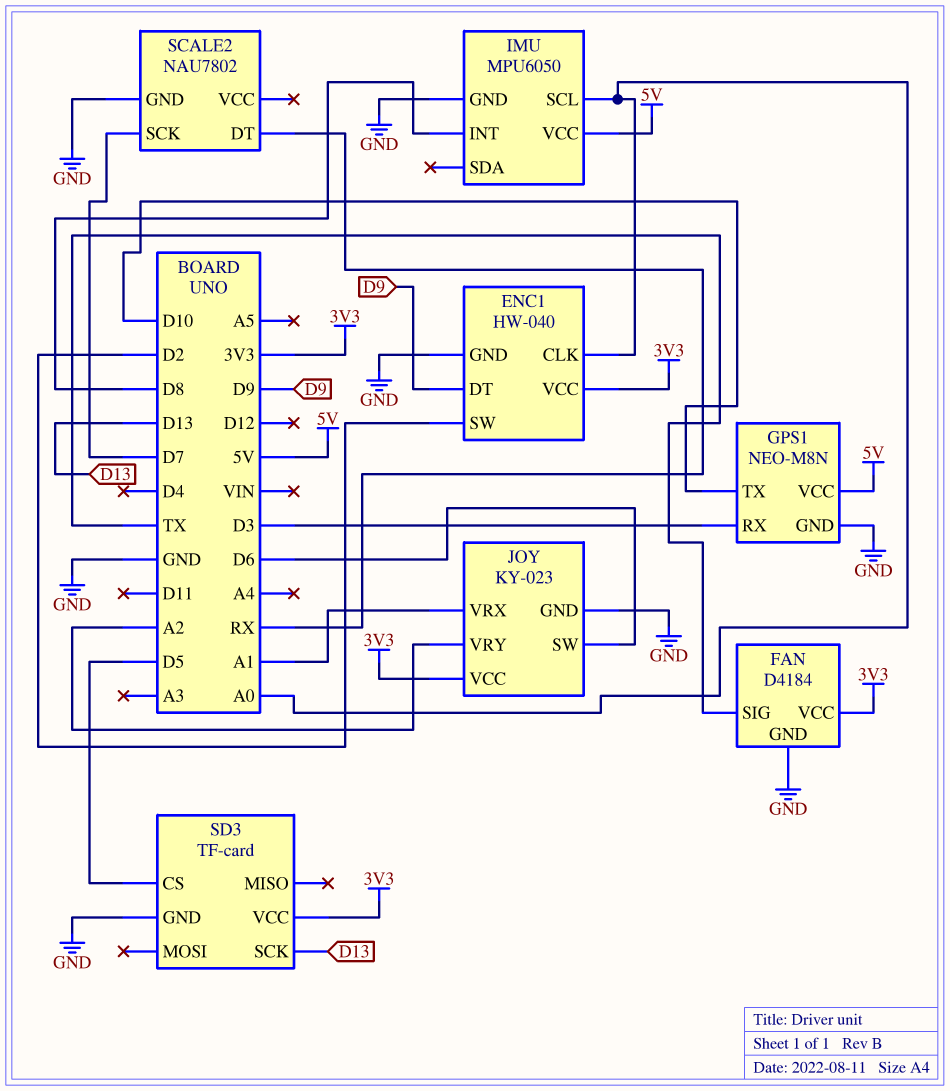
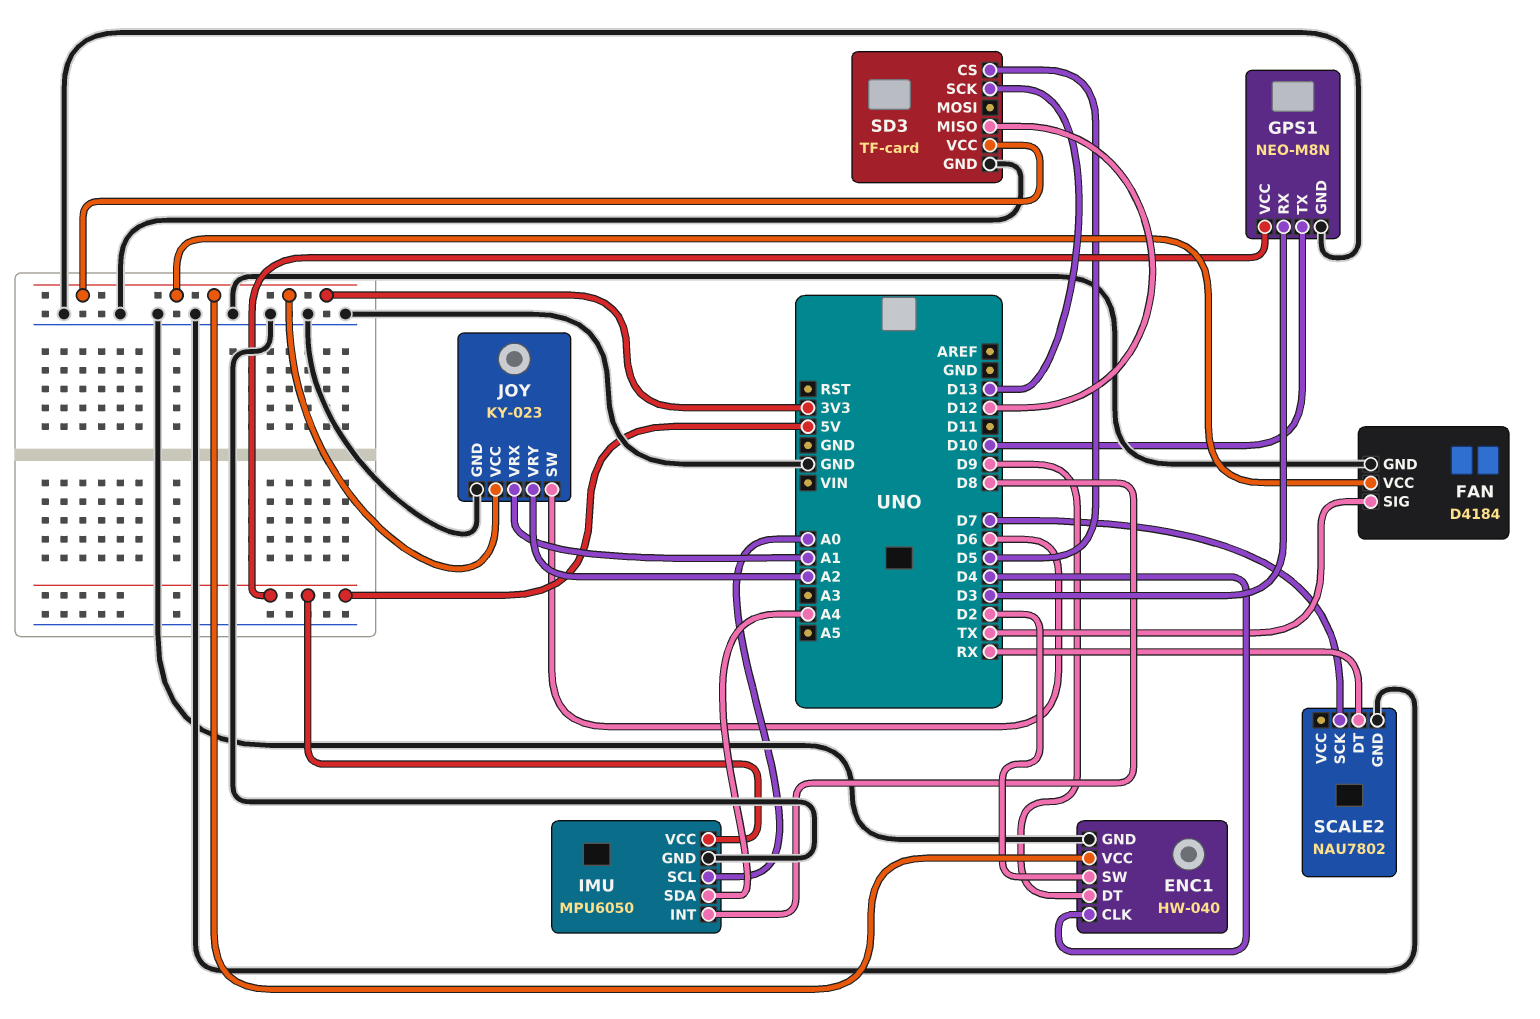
ENC1 pin CLK: A0 -> D4
IMU pin SDA: none -> A4
SD3 pin MISO: none -> D12

